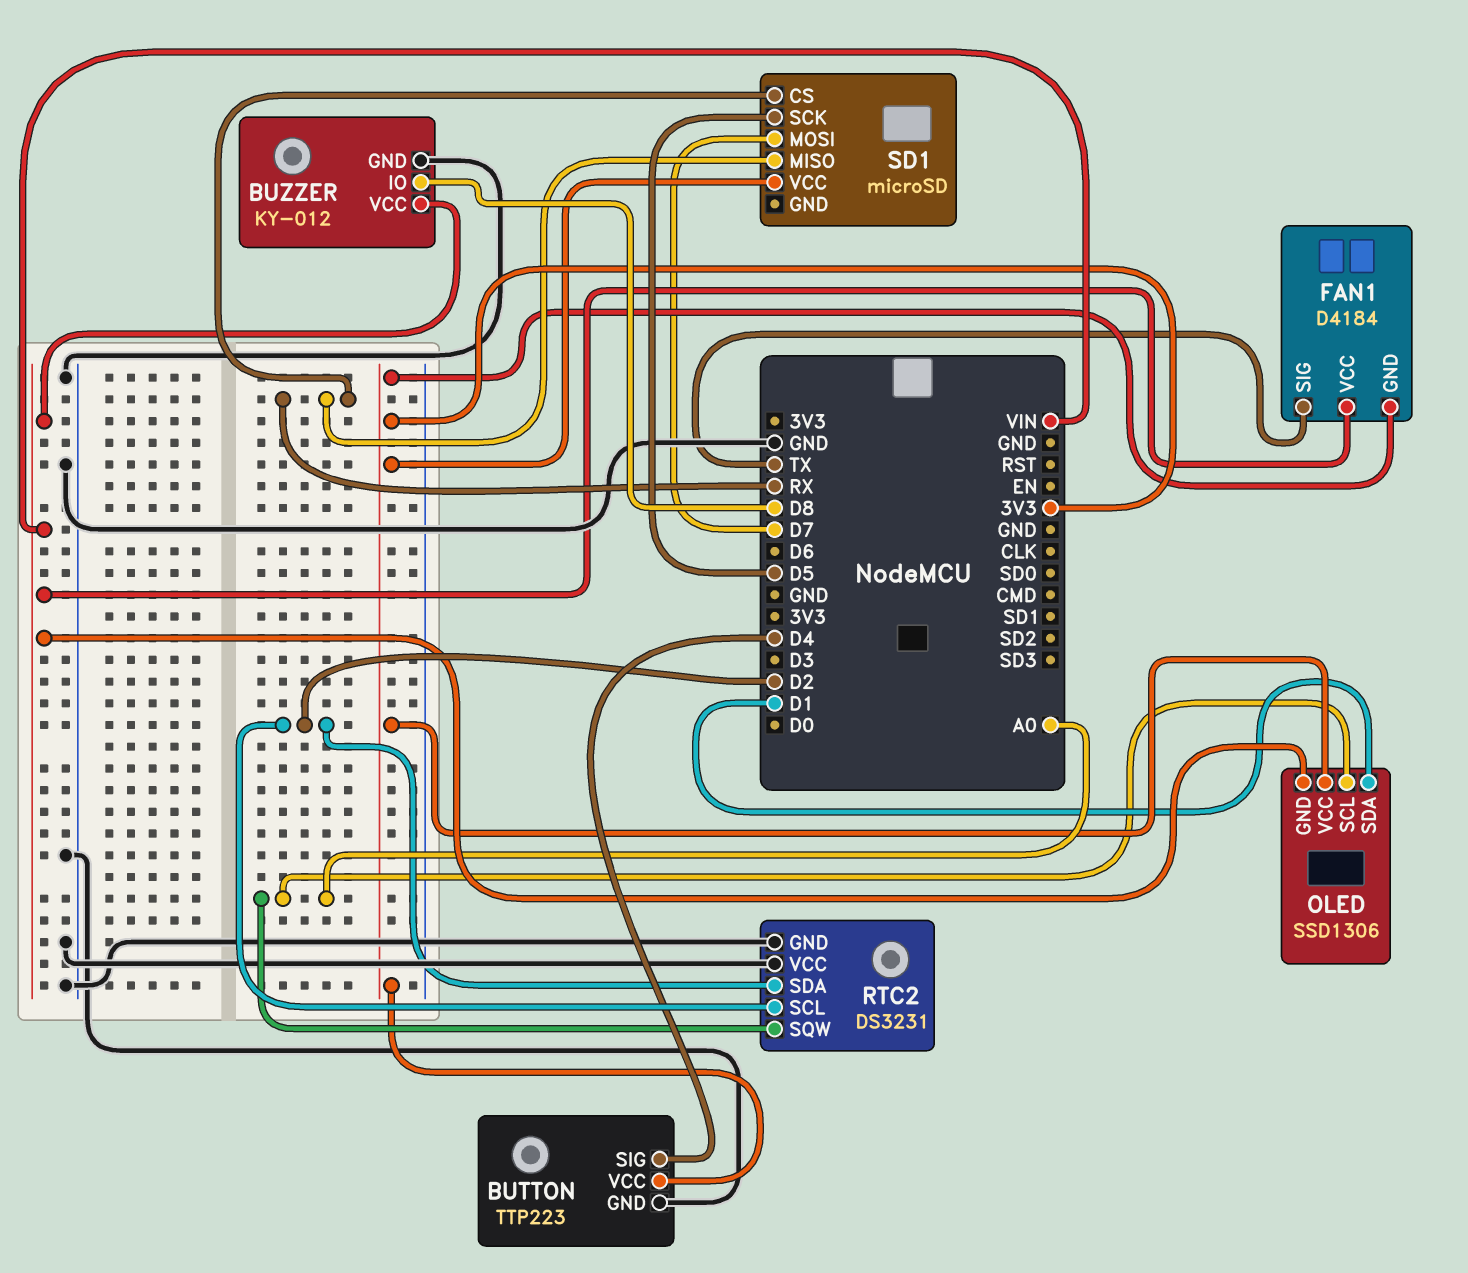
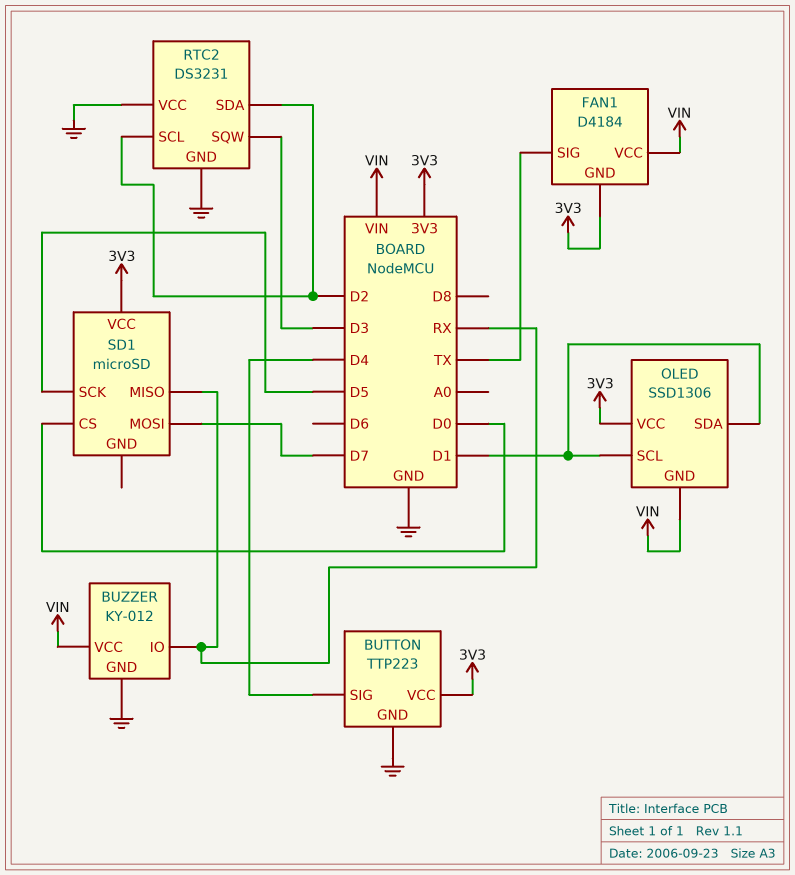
BUZZER pin IO: D8 -> RX
OLED pin SCL: A0 -> D1
RTC2 pin SQW: A0 -> D3
SD1 pin CS: RX -> D0

